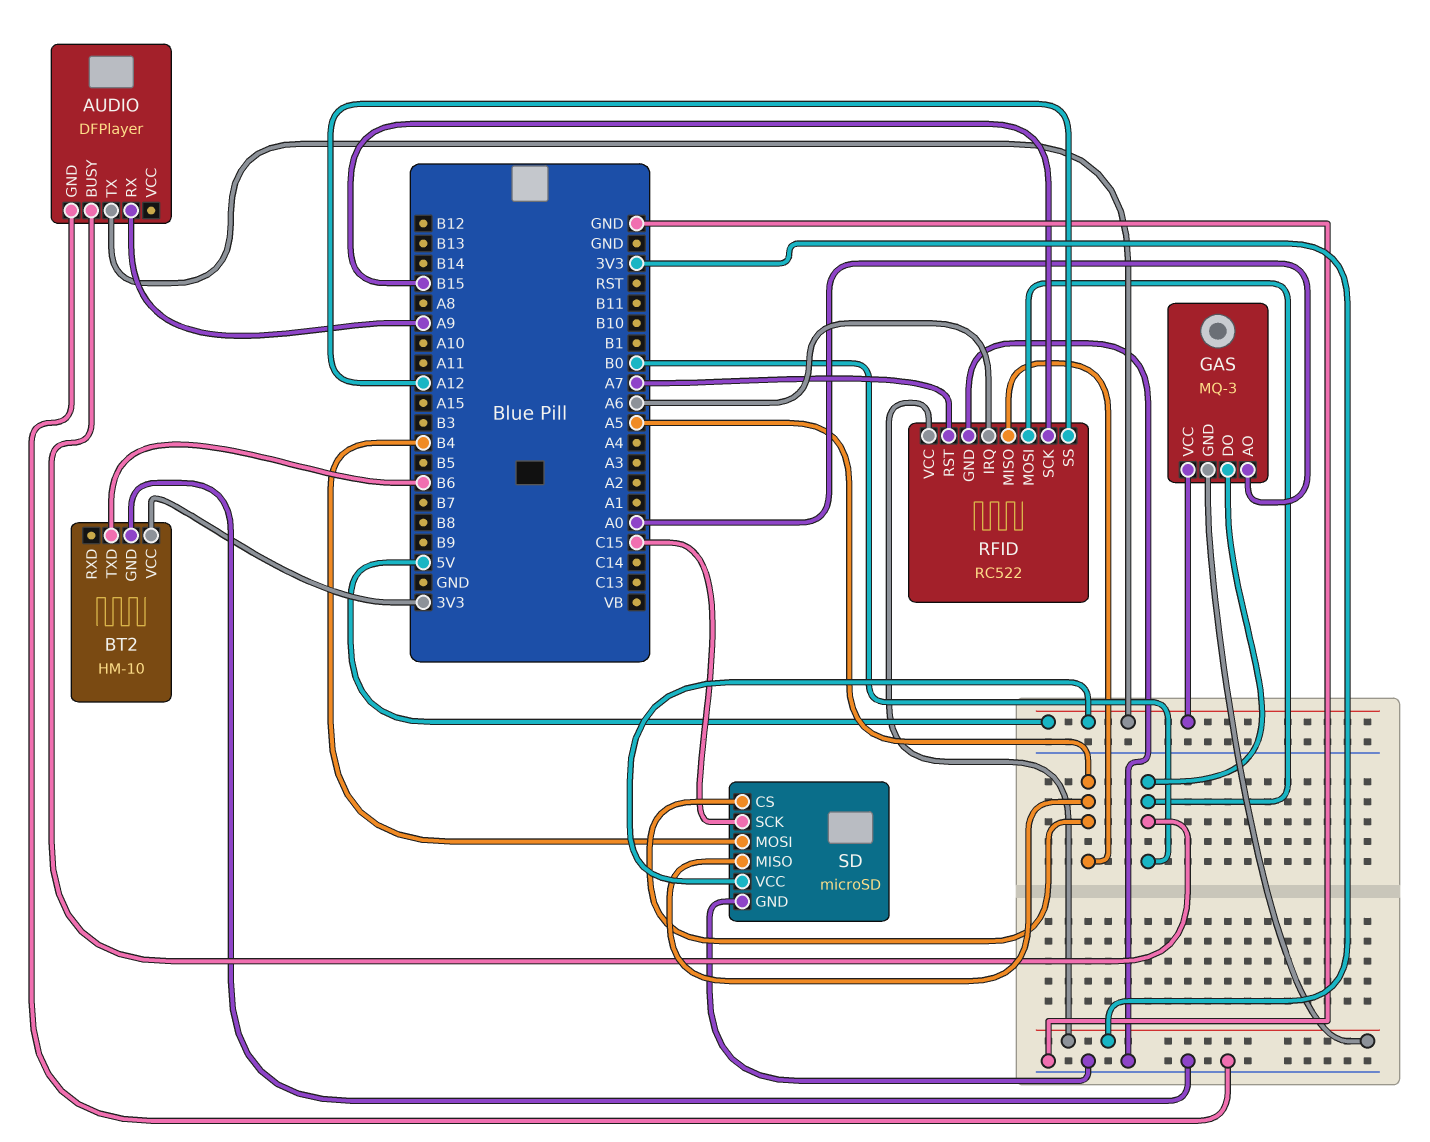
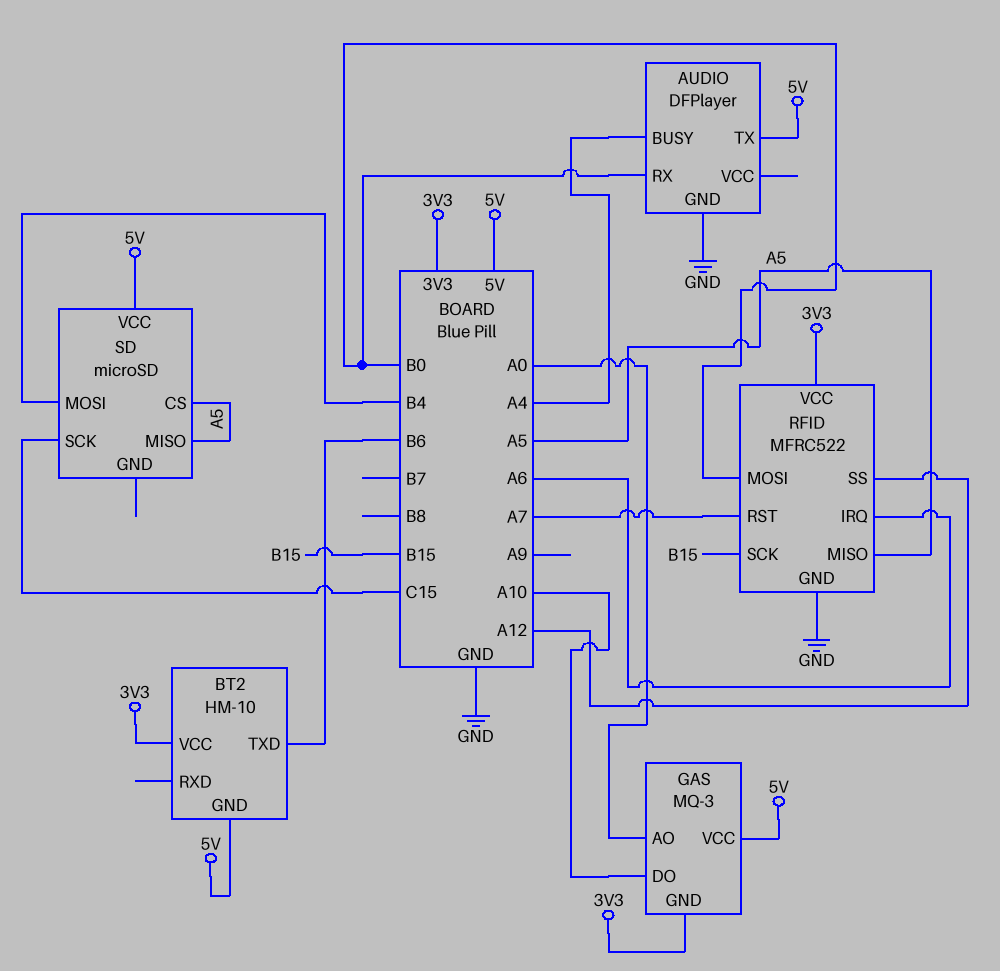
AUDIO pin BUSY: B0 -> A4
AUDIO pin RX: A9 -> B0
BT2 pin GND: GND -> 5V
GAS pin DO: B0 -> A10
RFID: RC522 -> MFRC522
SD pin GND: GND -> none

